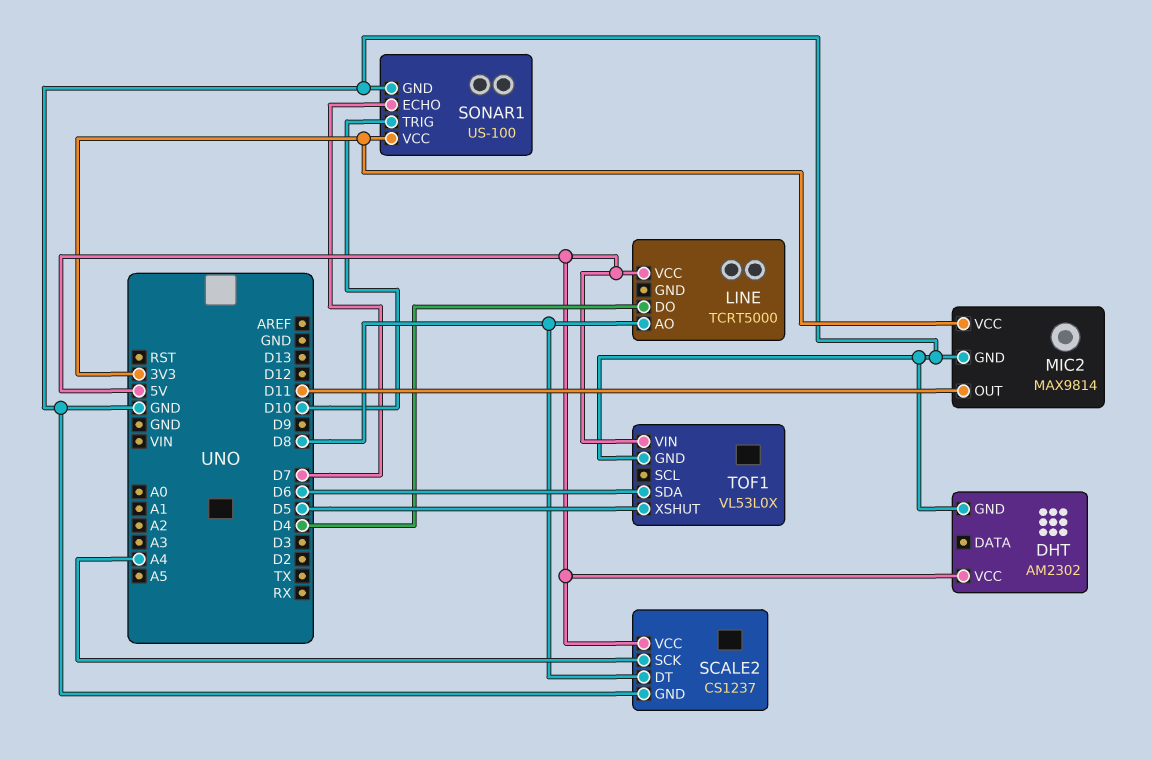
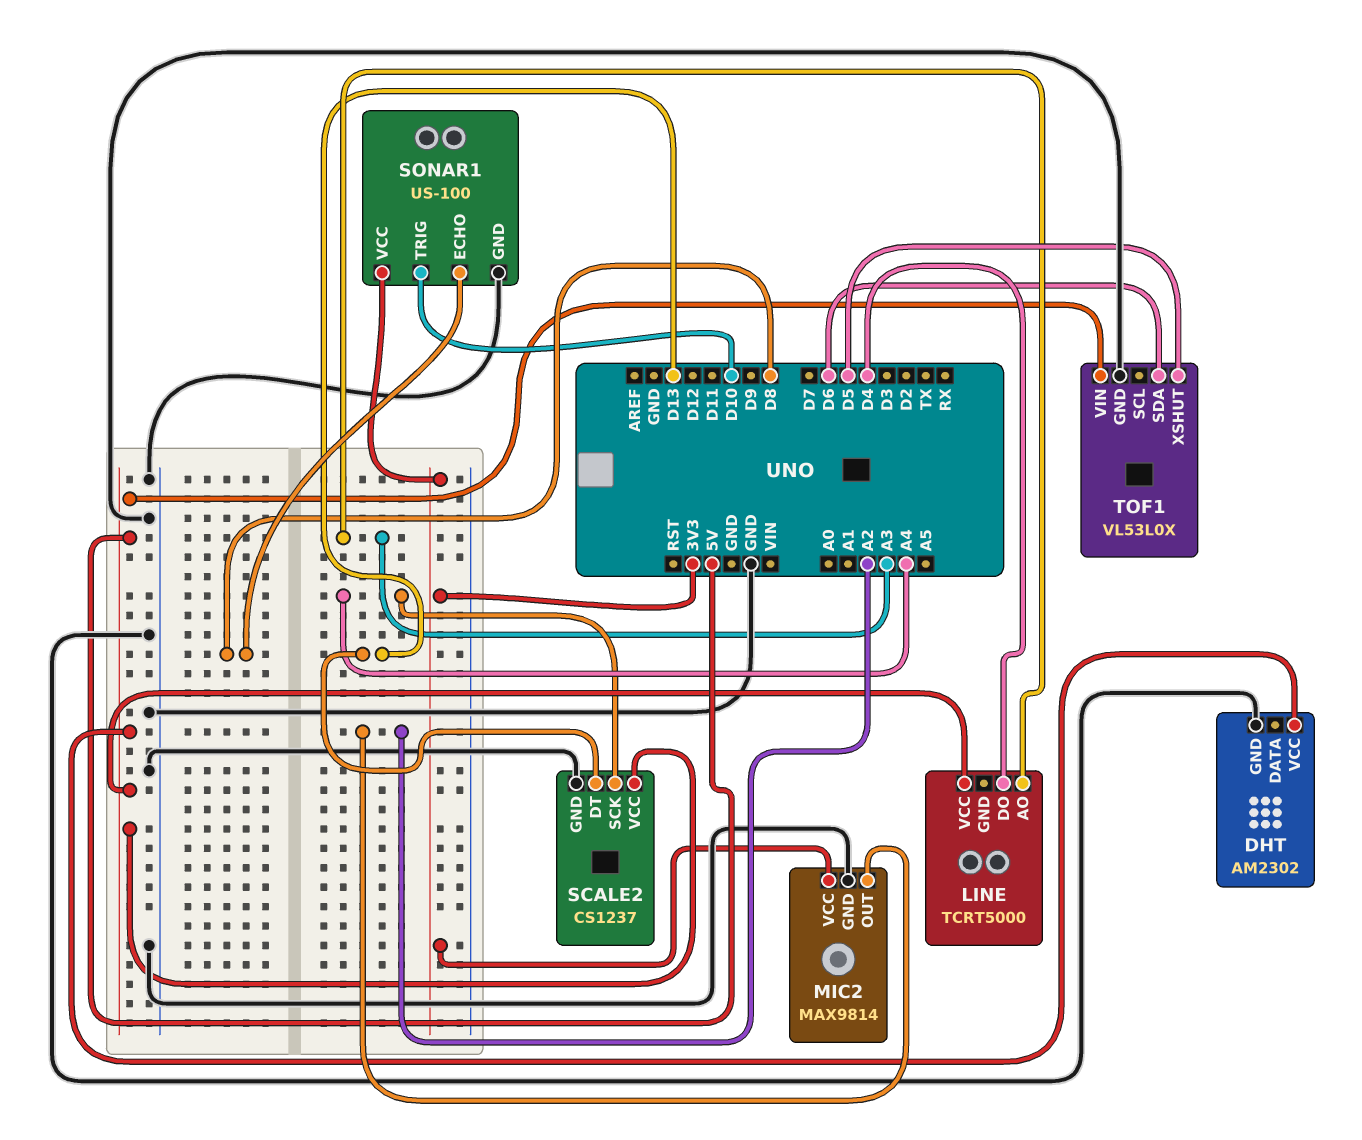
LINE pin AO: D8 -> A3
MIC2 pin OUT: D11 -> A2
SCALE2 pin DT: D8 -> D13
SONAR1 pin ECHO: D7 -> D8

